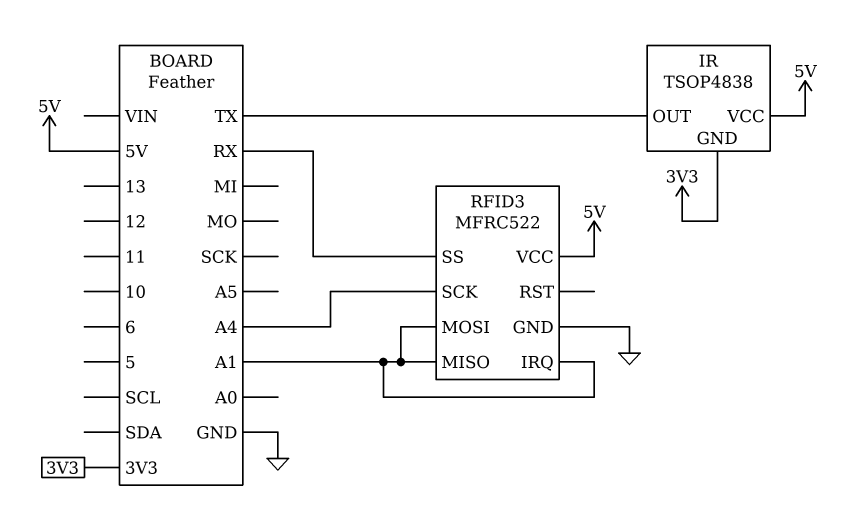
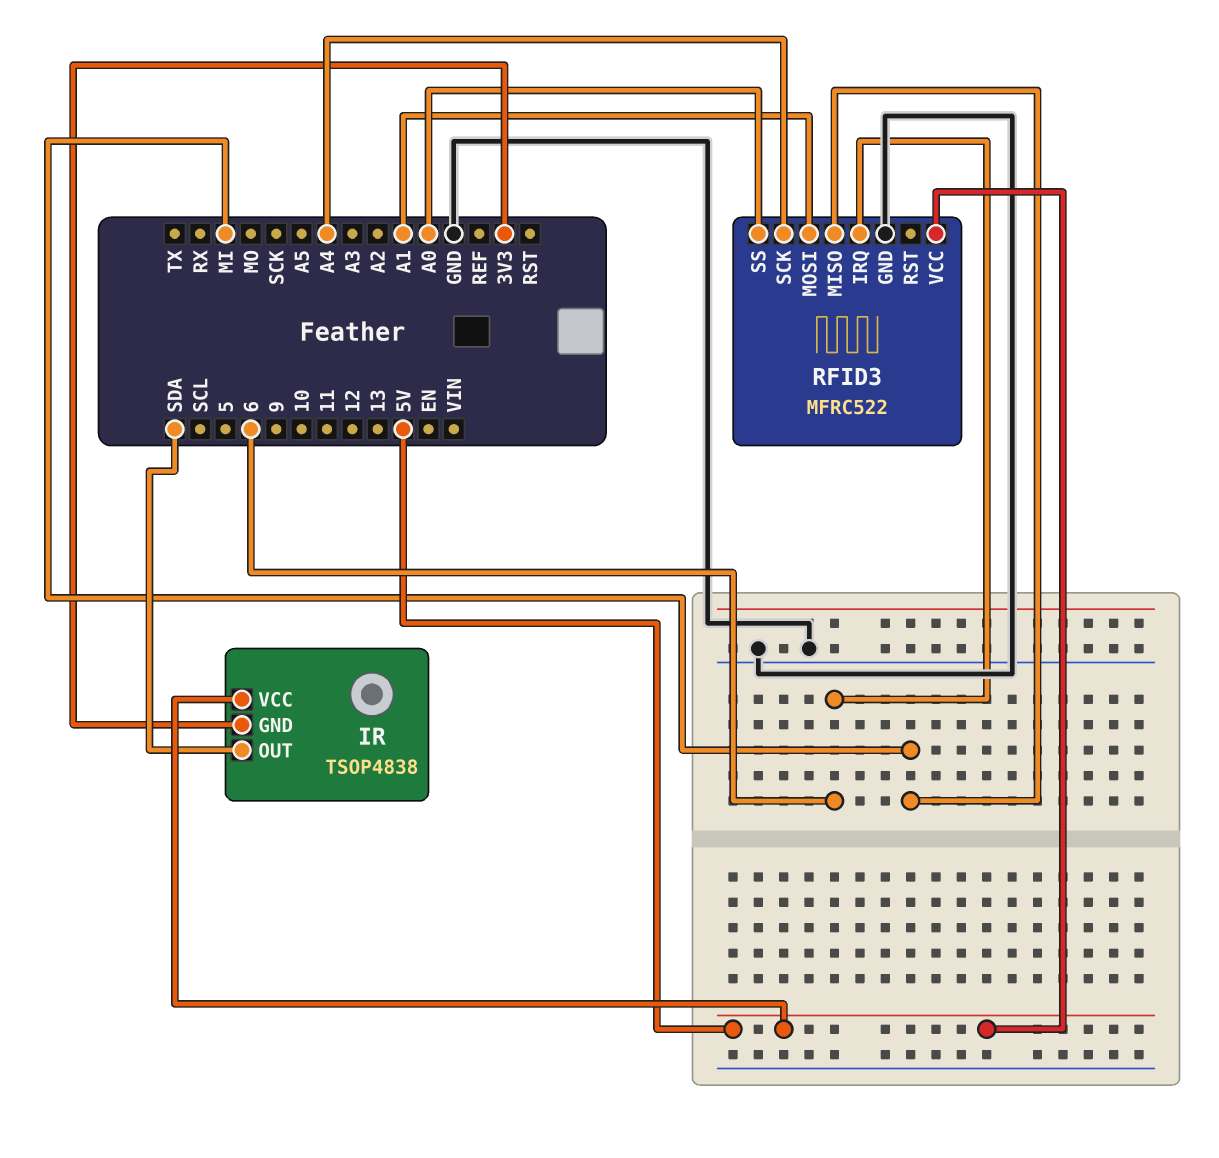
IR pin OUT: TX -> SDA
RFID3 pin IRQ: A1 -> 6
RFID3 pin MISO: A1 -> MI
RFID3 pin SS: RX -> A0

